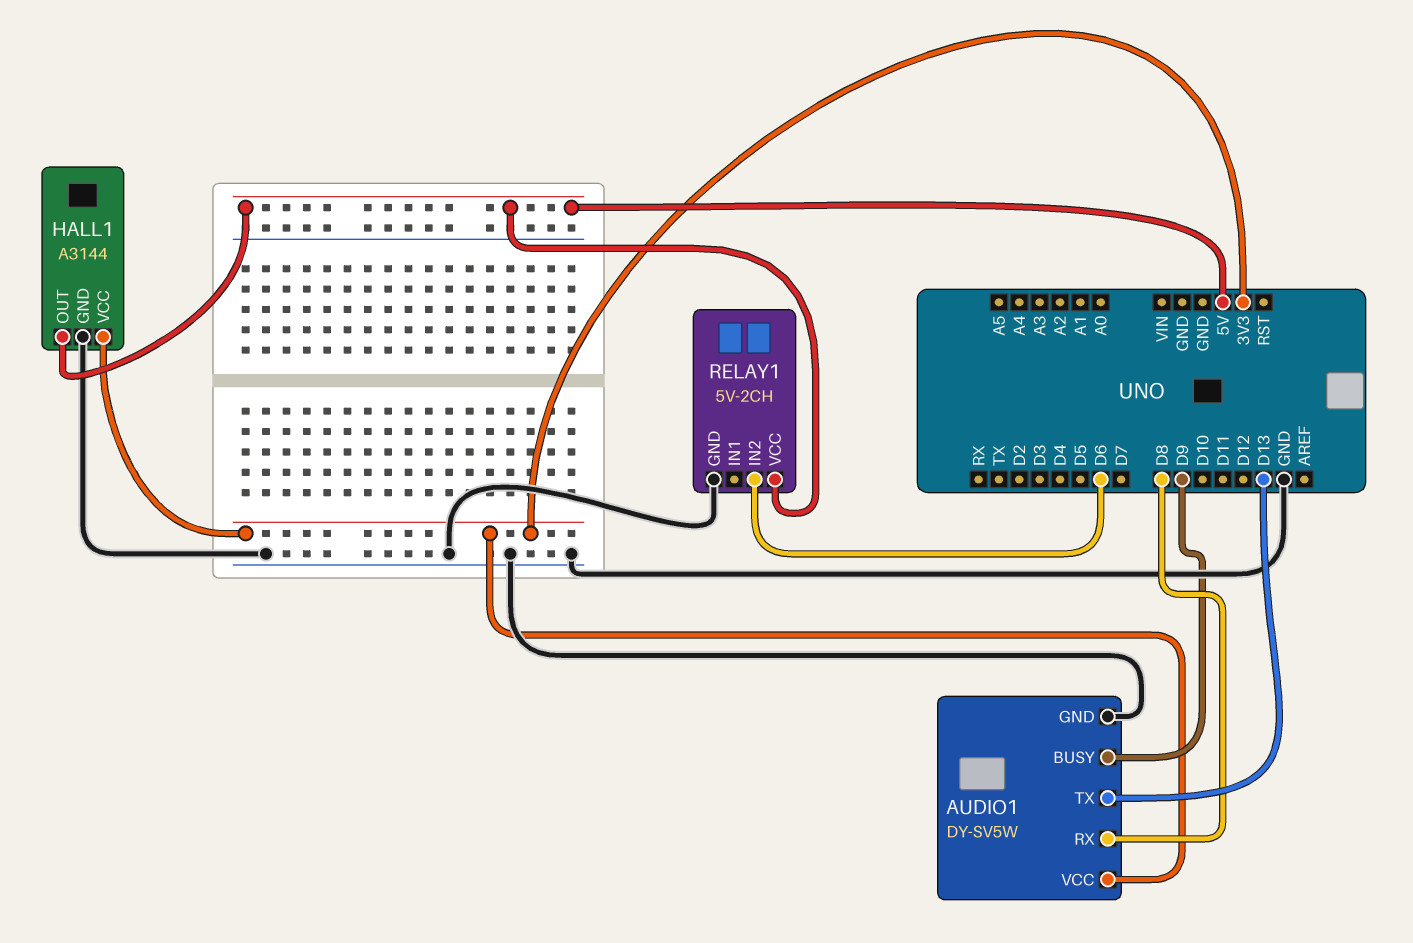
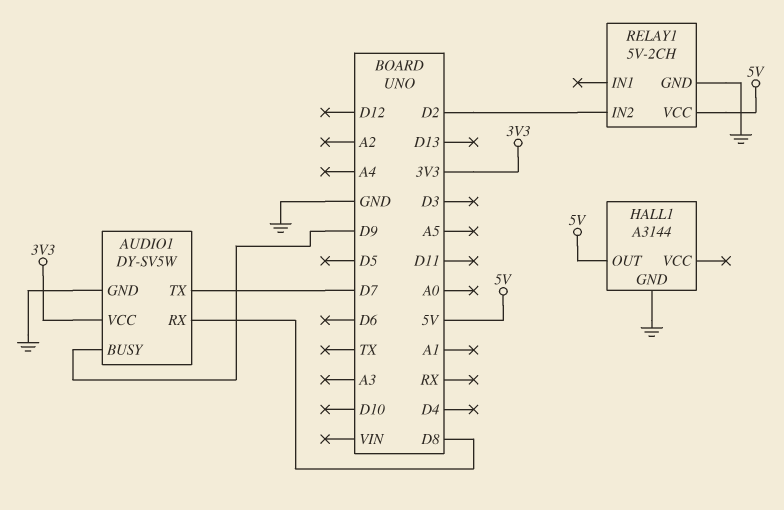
AUDIO1 pin TX: D13 -> D7
HALL1 pin VCC: 3V3 -> none
RELAY1 pin IN2: D6 -> D2

